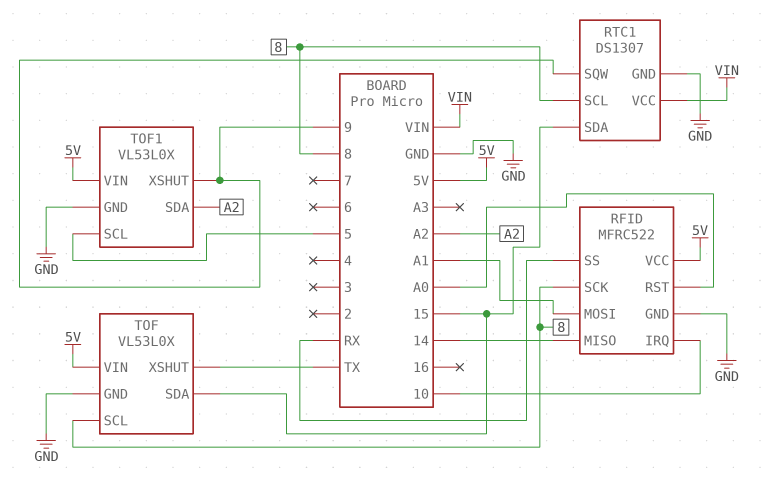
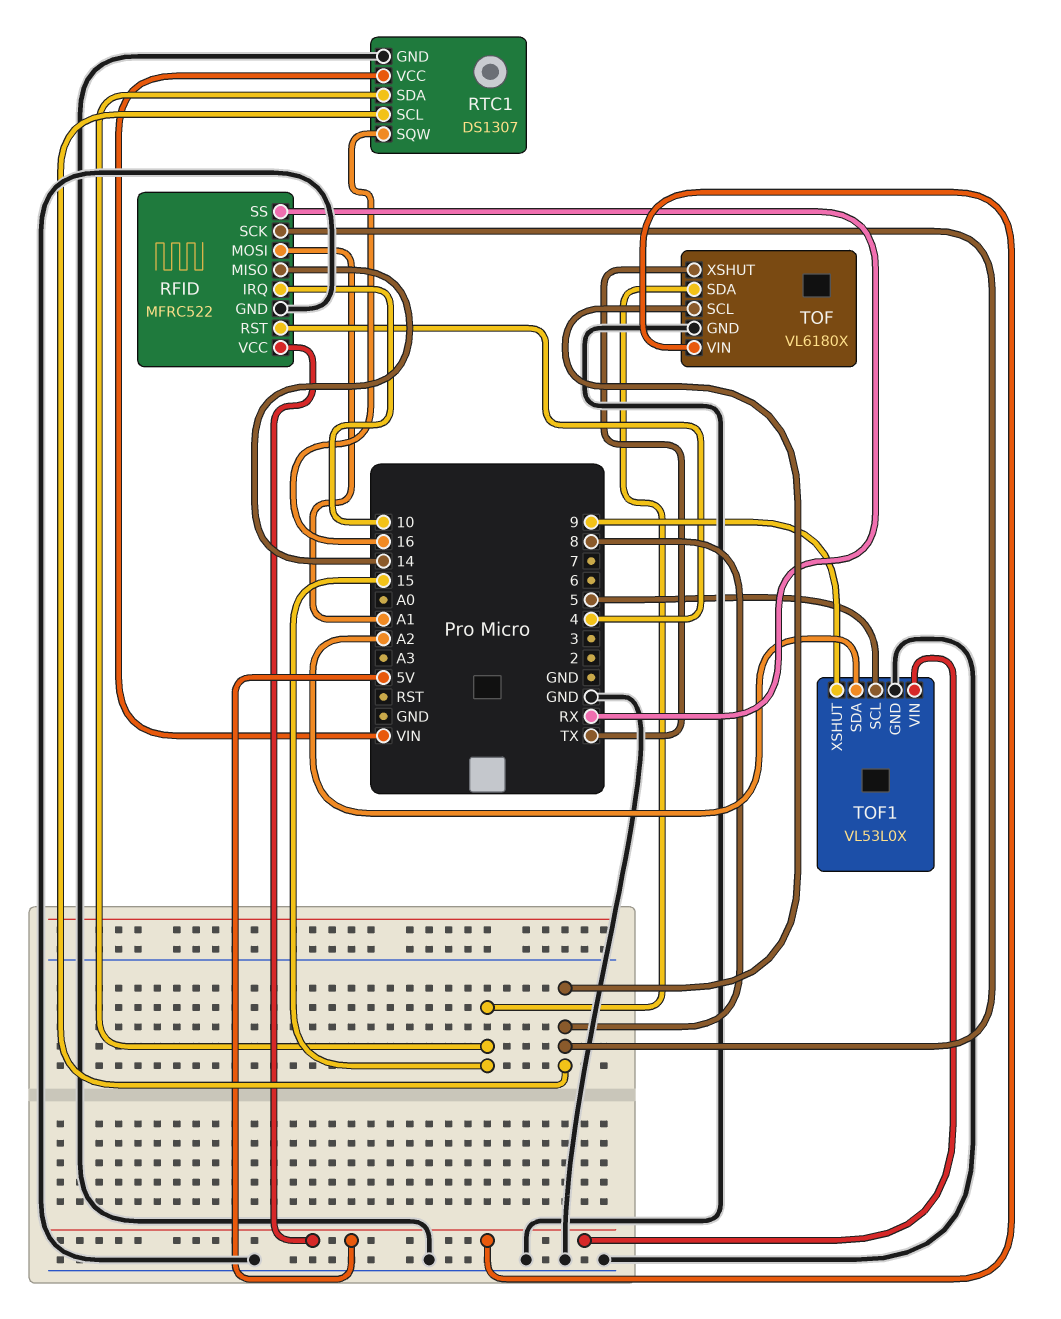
RFID pin RST: A0 -> 4
RTC1 pin SQW: 9 -> 16
TOF: VL53L0X -> VL6180X

